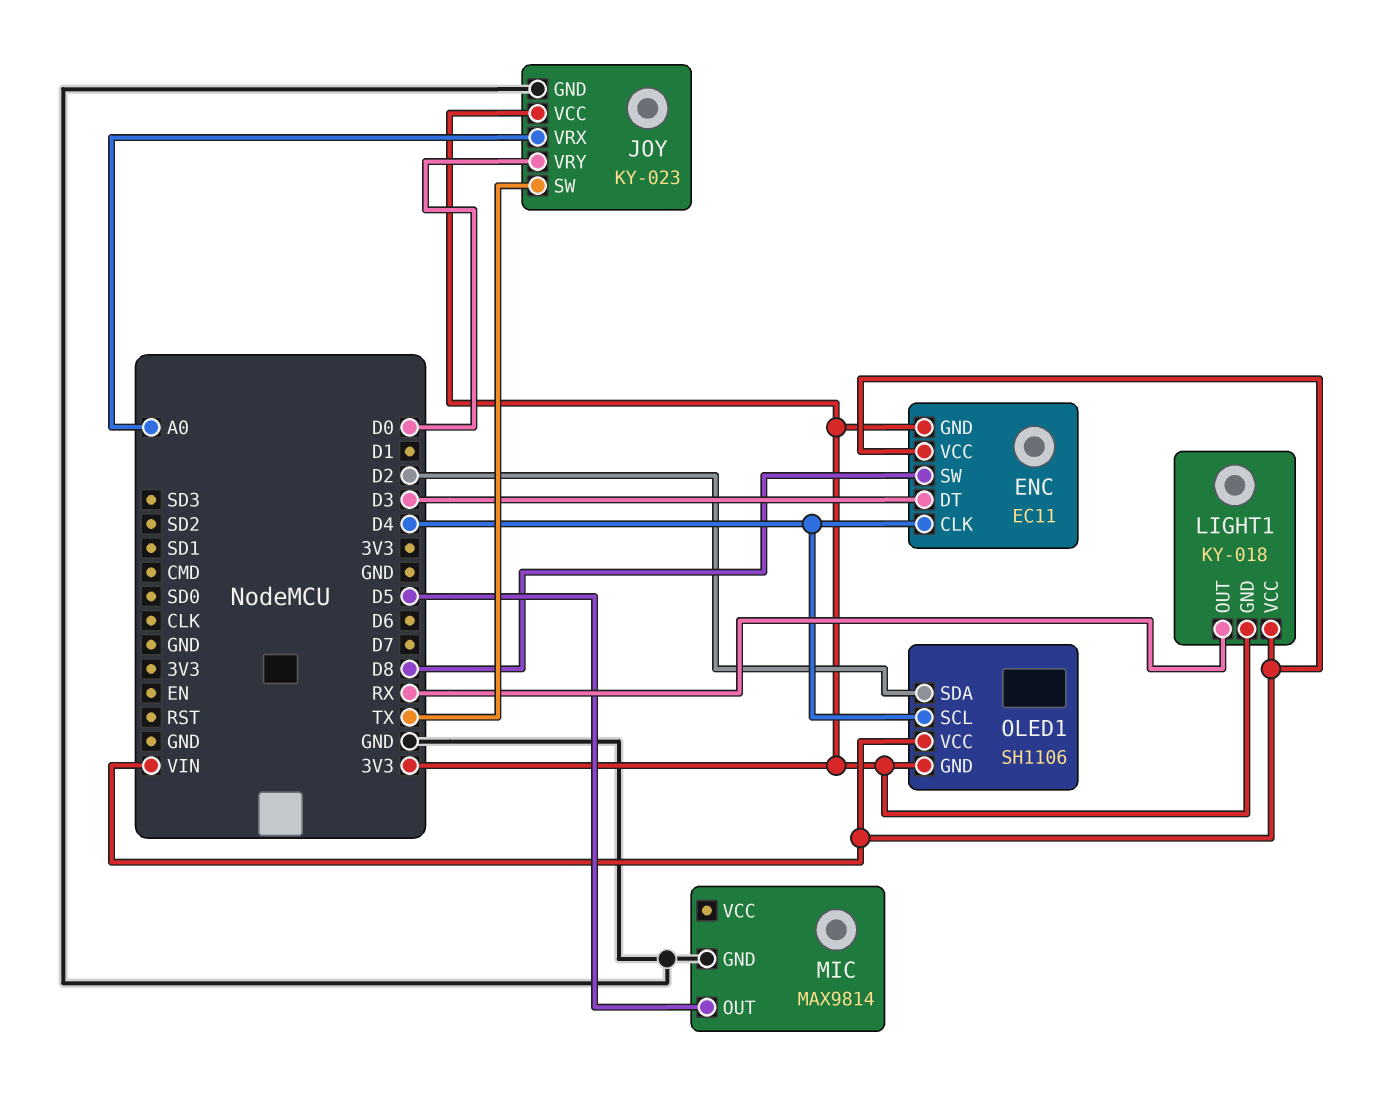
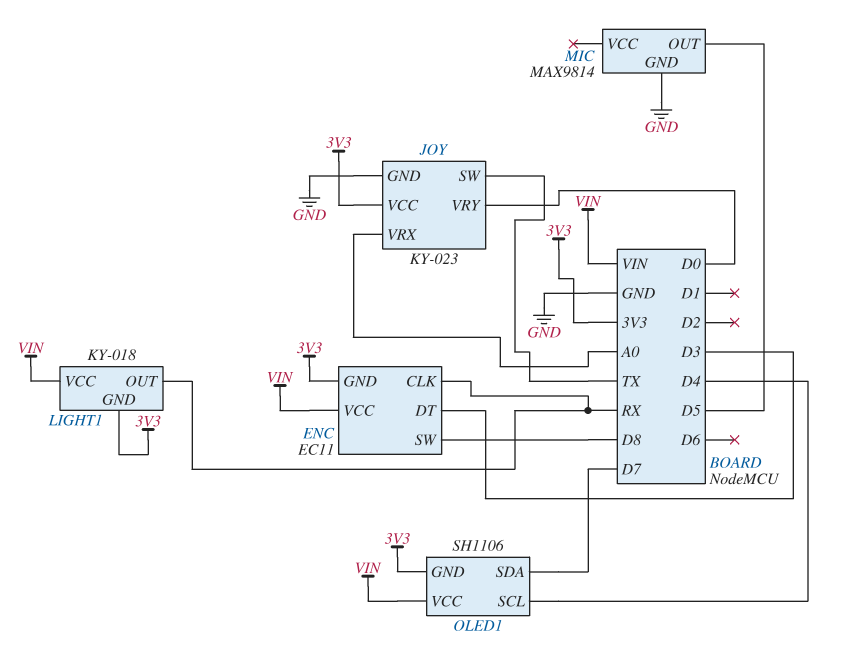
ENC pin CLK: D4 -> RX
OLED1 pin SDA: D2 -> D7

